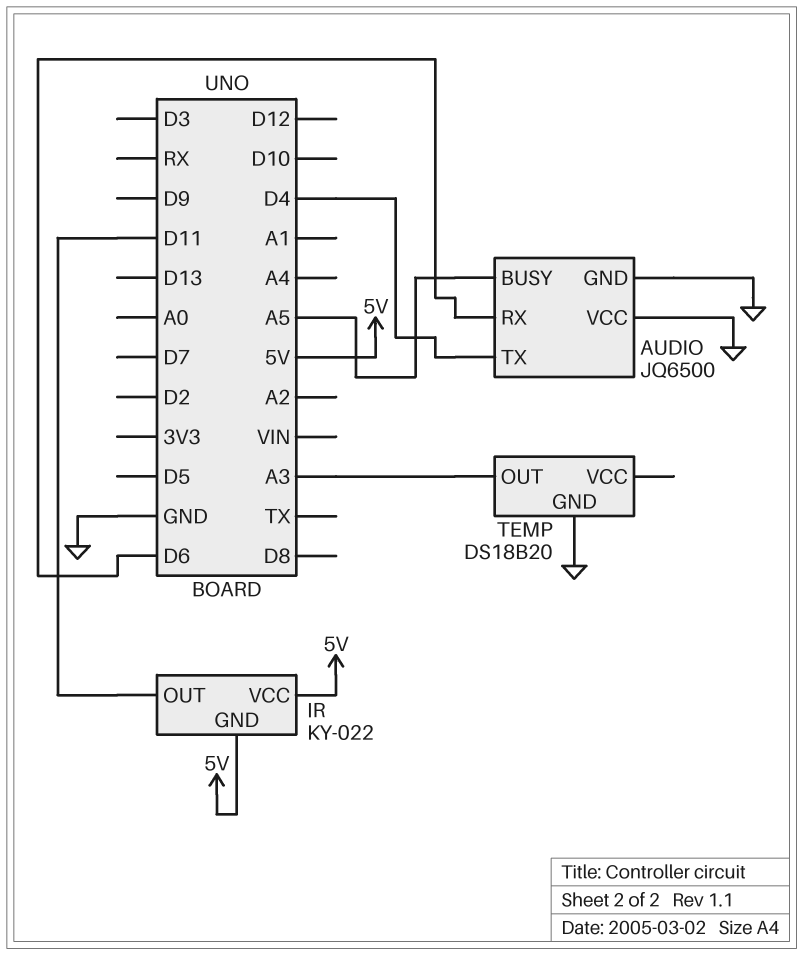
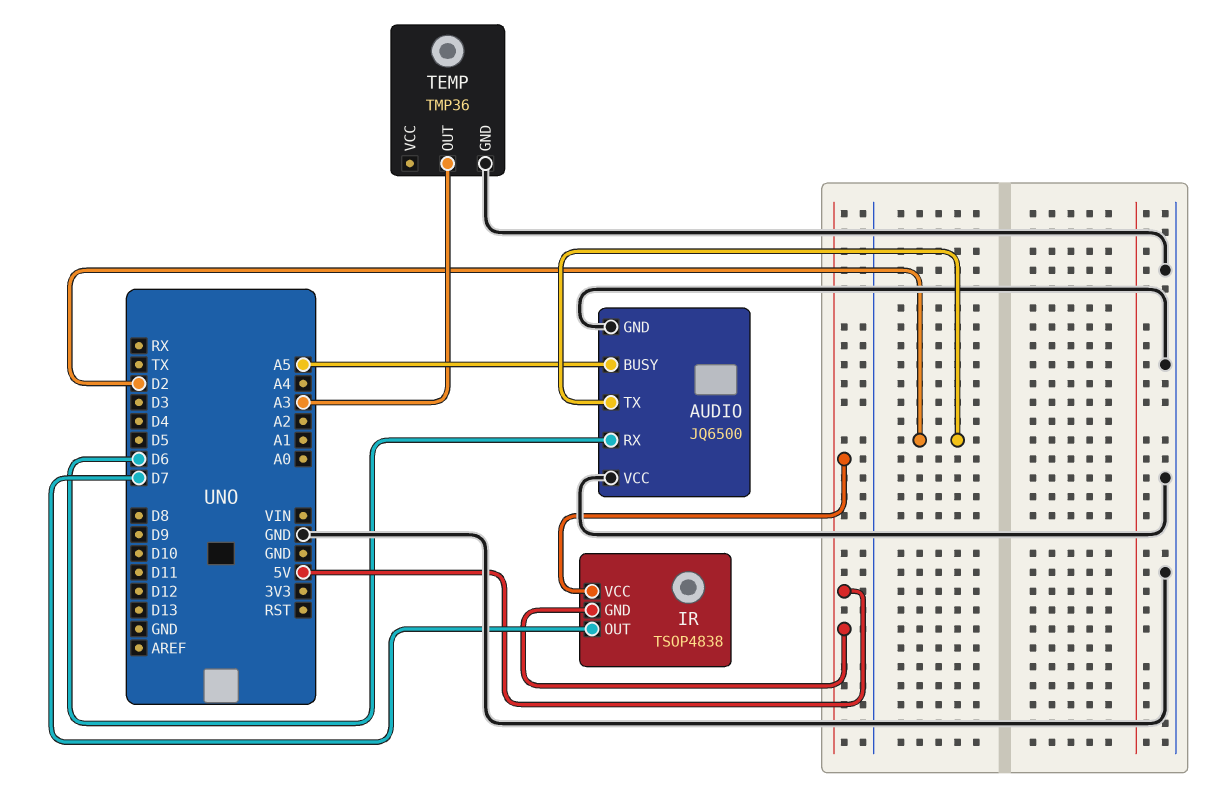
AUDIO pin TX: D4 -> D2
IR: KY-022 -> TSOP4838
IR pin OUT: D11 -> D7
TEMP: DS18B20 -> TMP36

